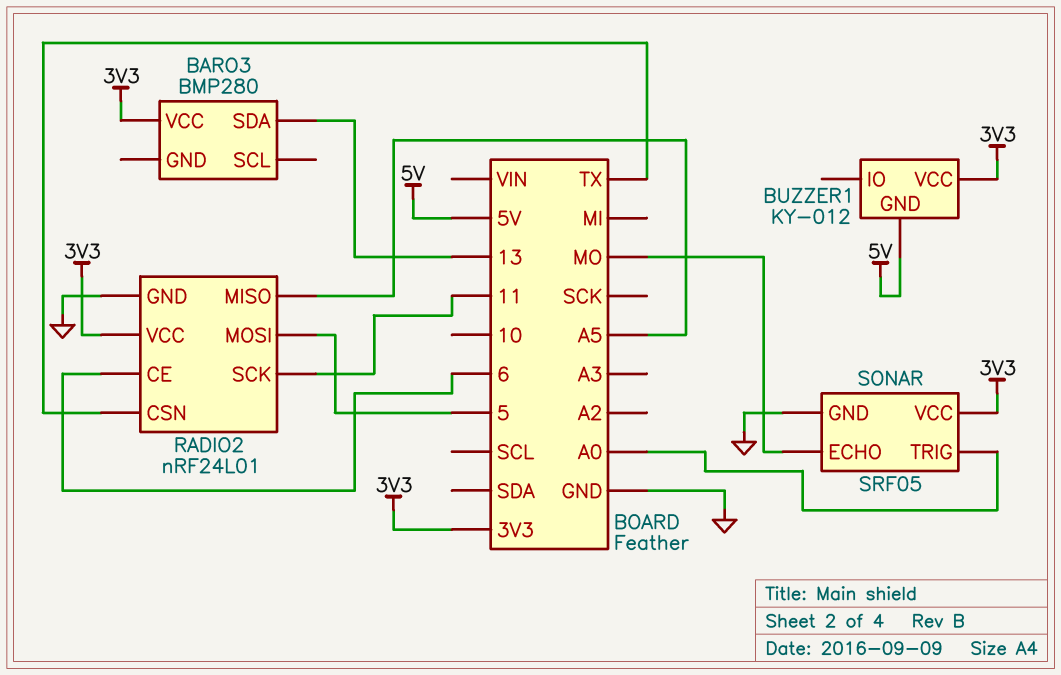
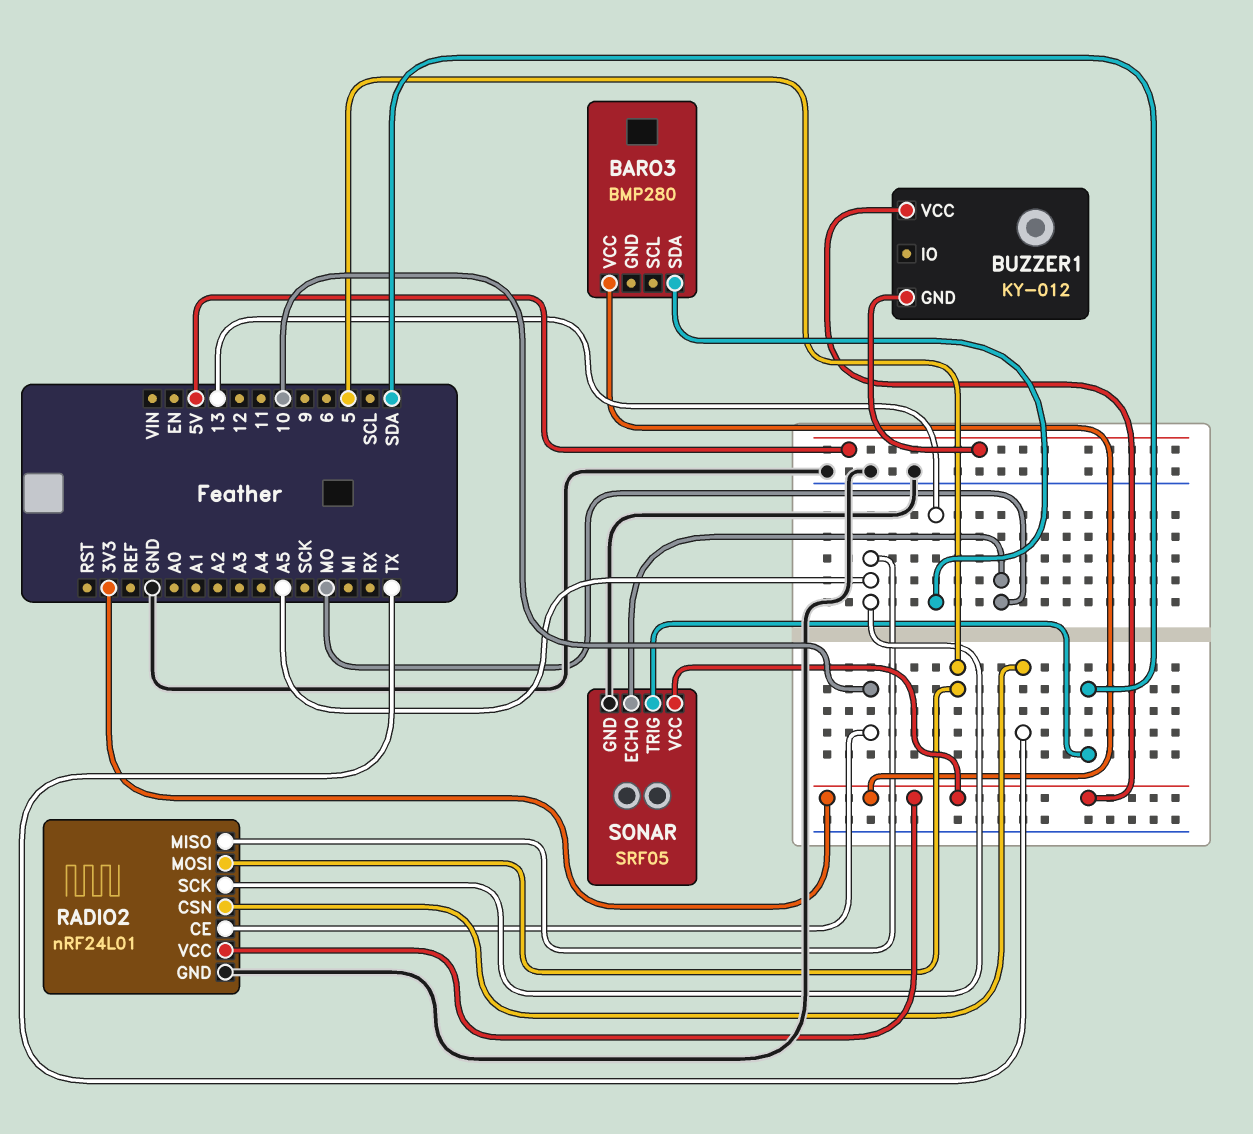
RADIO2 pin CE: 6 -> 10
RADIO2 pin SCK: 11 -> A5
SONAR pin TRIG: A0 -> SDA

